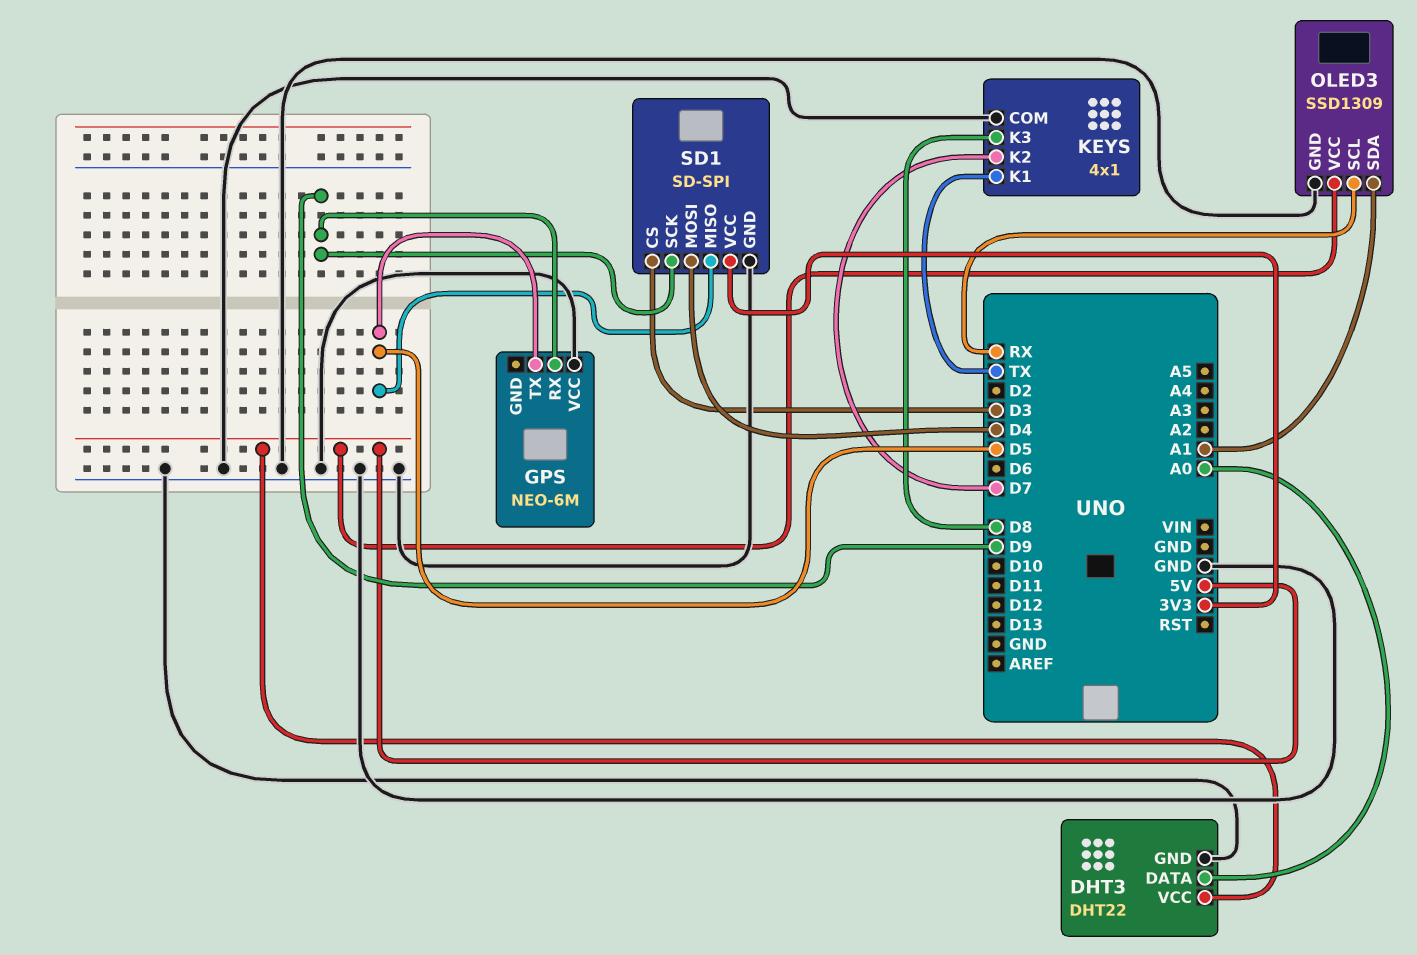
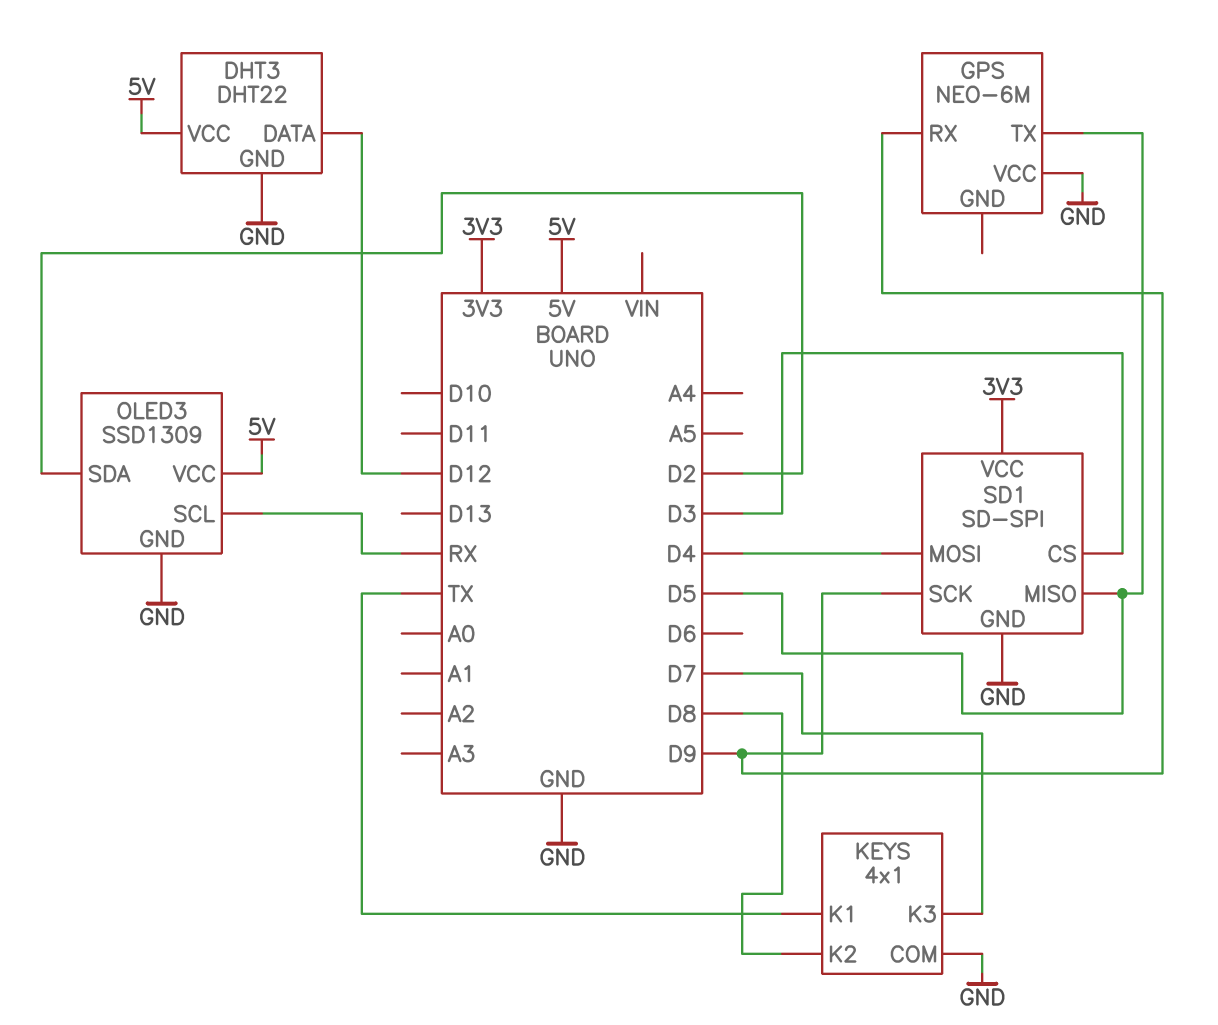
DHT3 pin DATA: A0 -> D12
KEYS pin K2: D7 -> D8
KEYS pin K3: D8 -> D7
OLED3 pin SDA: A1 -> D2

